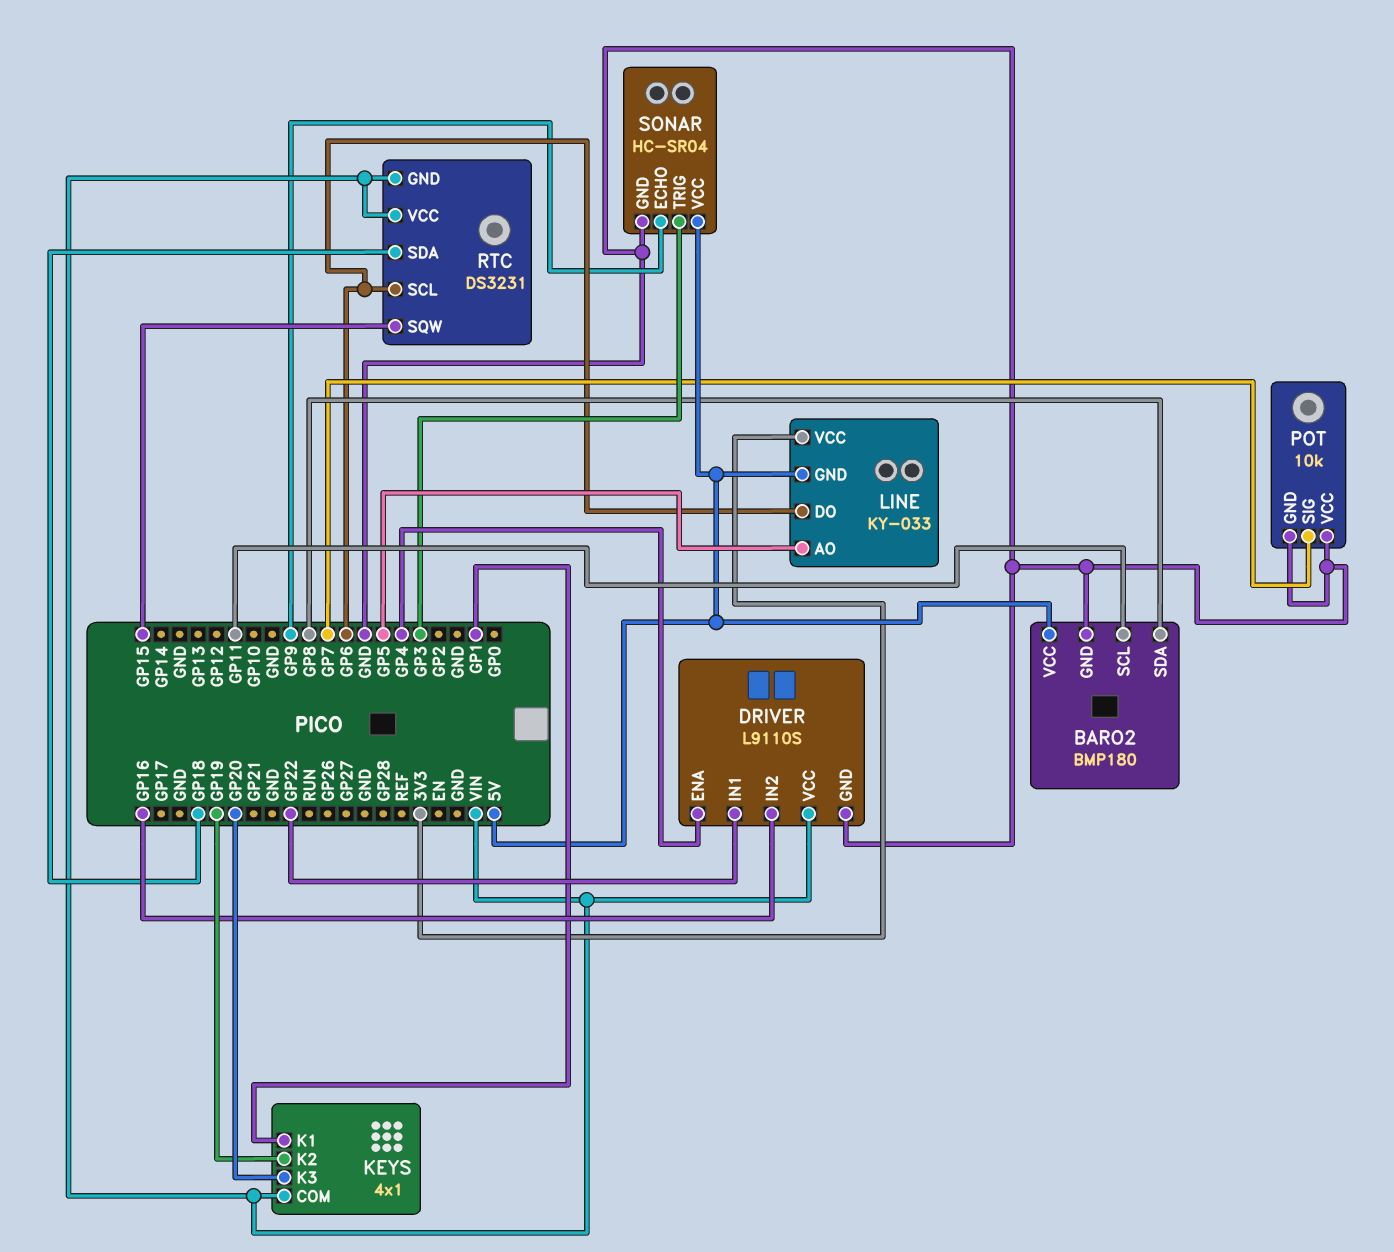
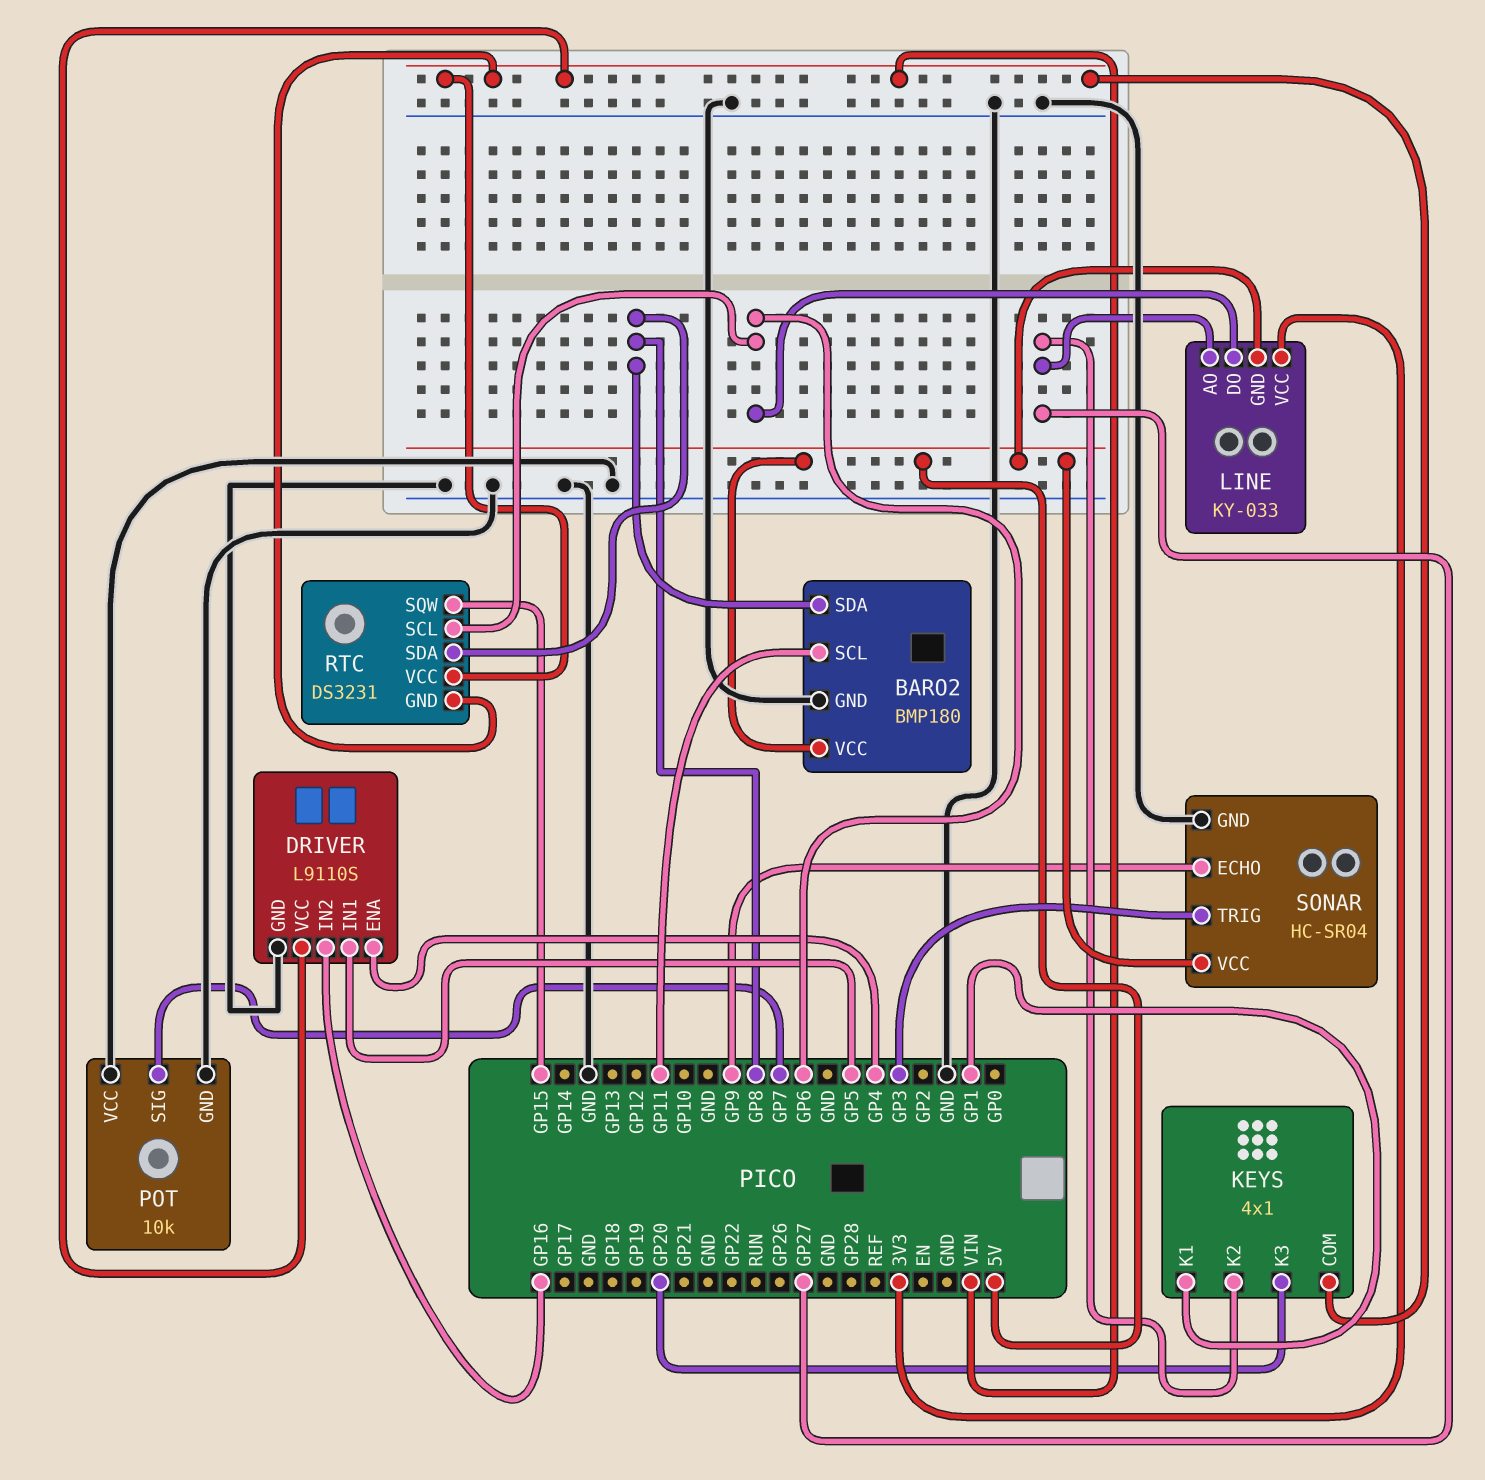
DRIVER pin IN1: GP22 -> GP5
KEYS pin K2: GP19 -> GP27
LINE pin AO: GP5 -> GP27
RTC pin SDA: GP18 -> GP8

